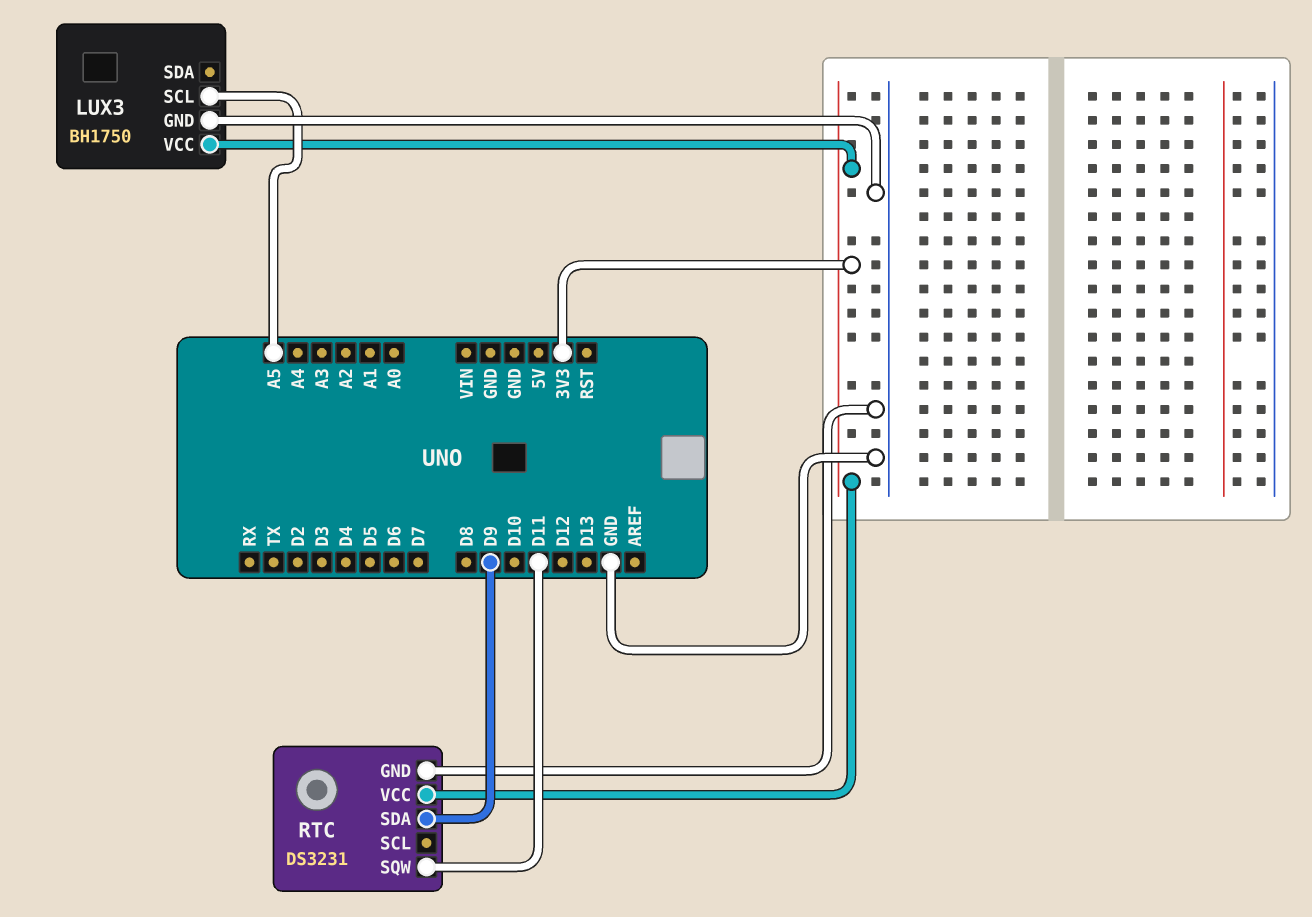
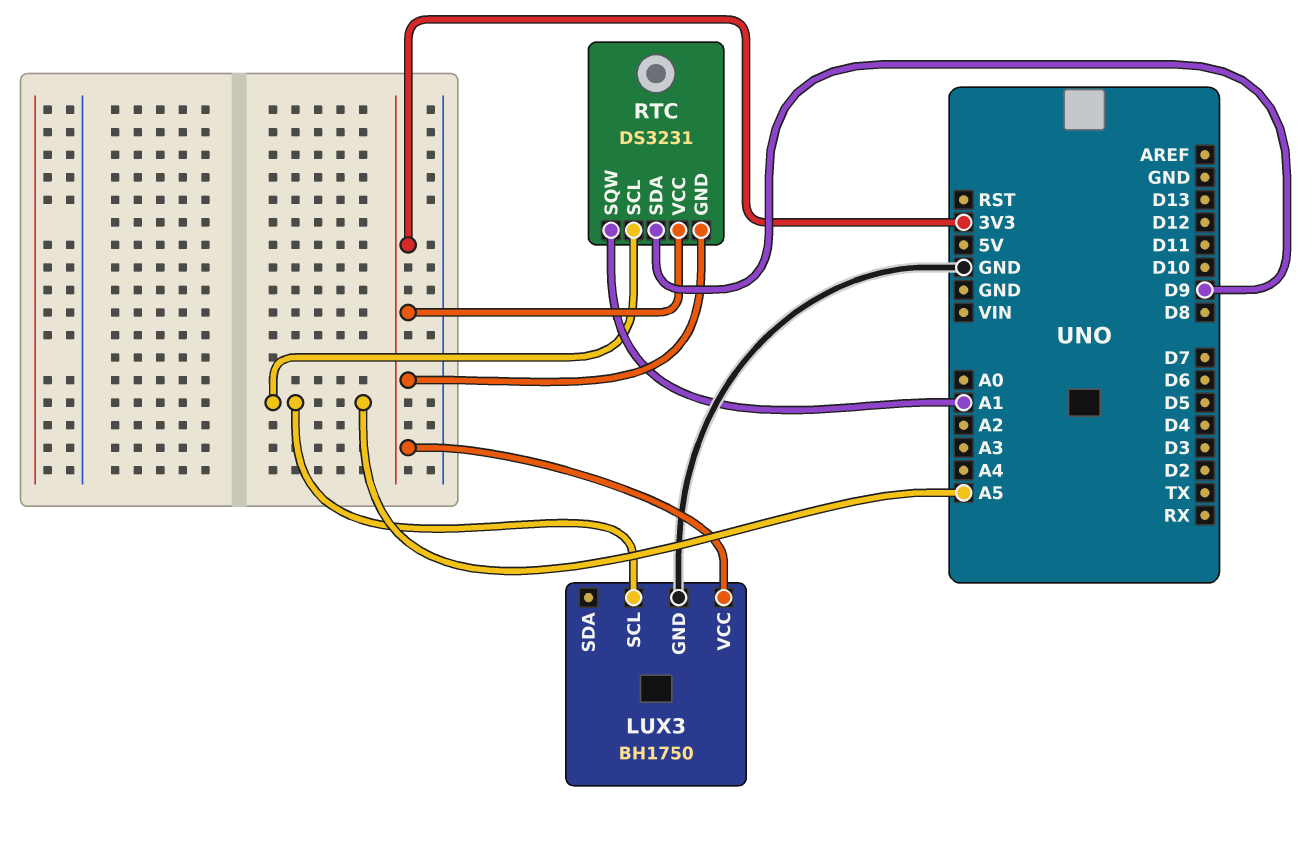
RTC pin GND: GND -> 3V3
RTC pin SCL: none -> A5
RTC pin SQW: D11 -> A1

